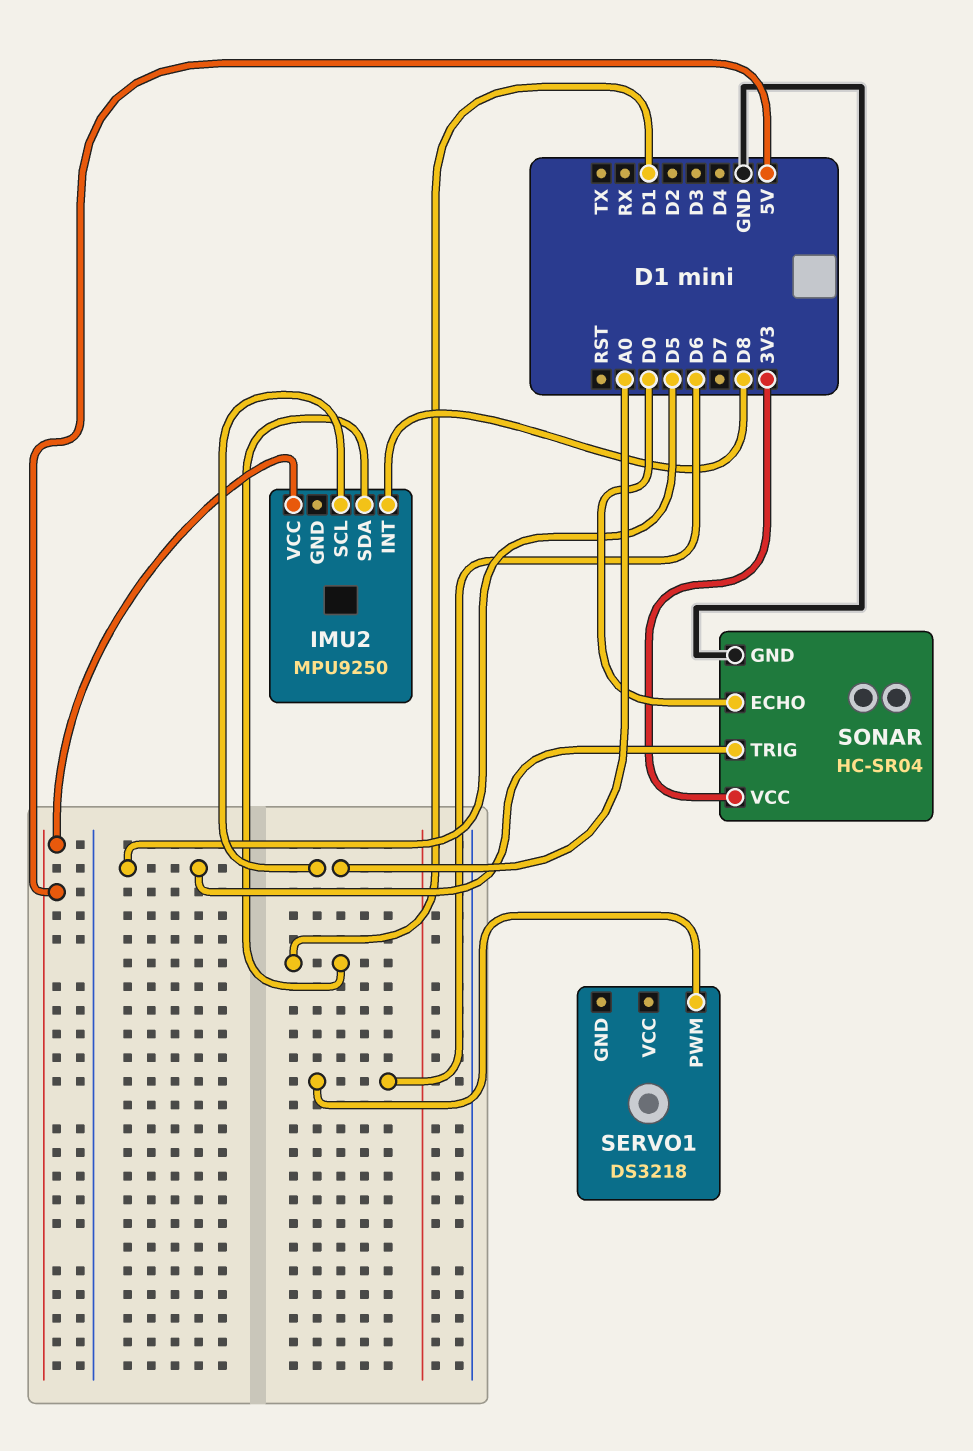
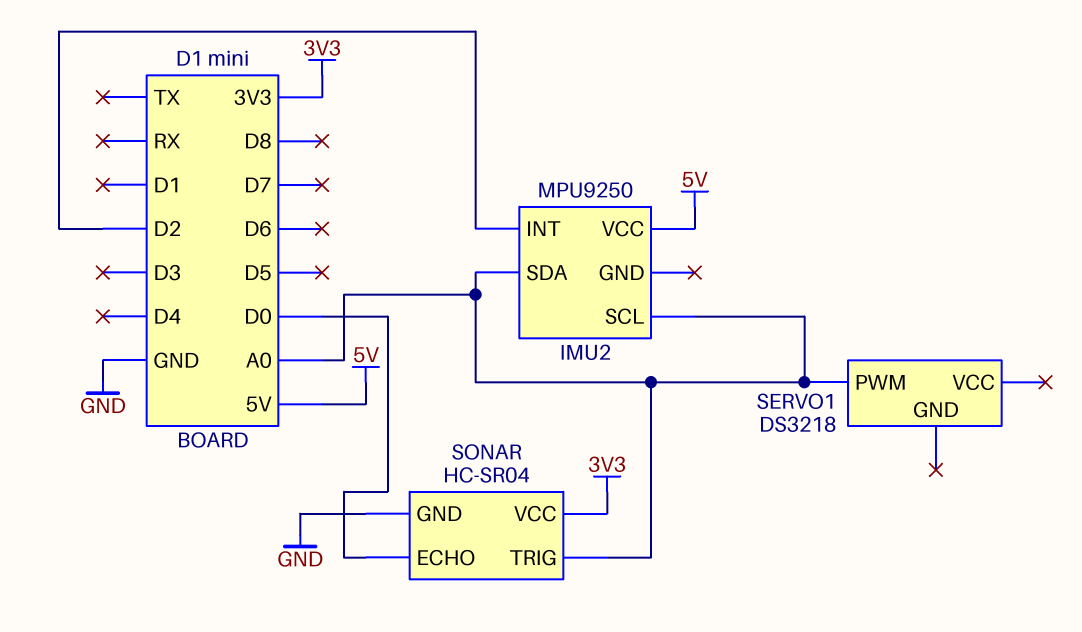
IMU2 pin INT: D8 -> D2
IMU2 pin SDA: D1 -> A0
SERVO1 pin PWM: D6 -> A0
SONAR pin TRIG: D5 -> A0

